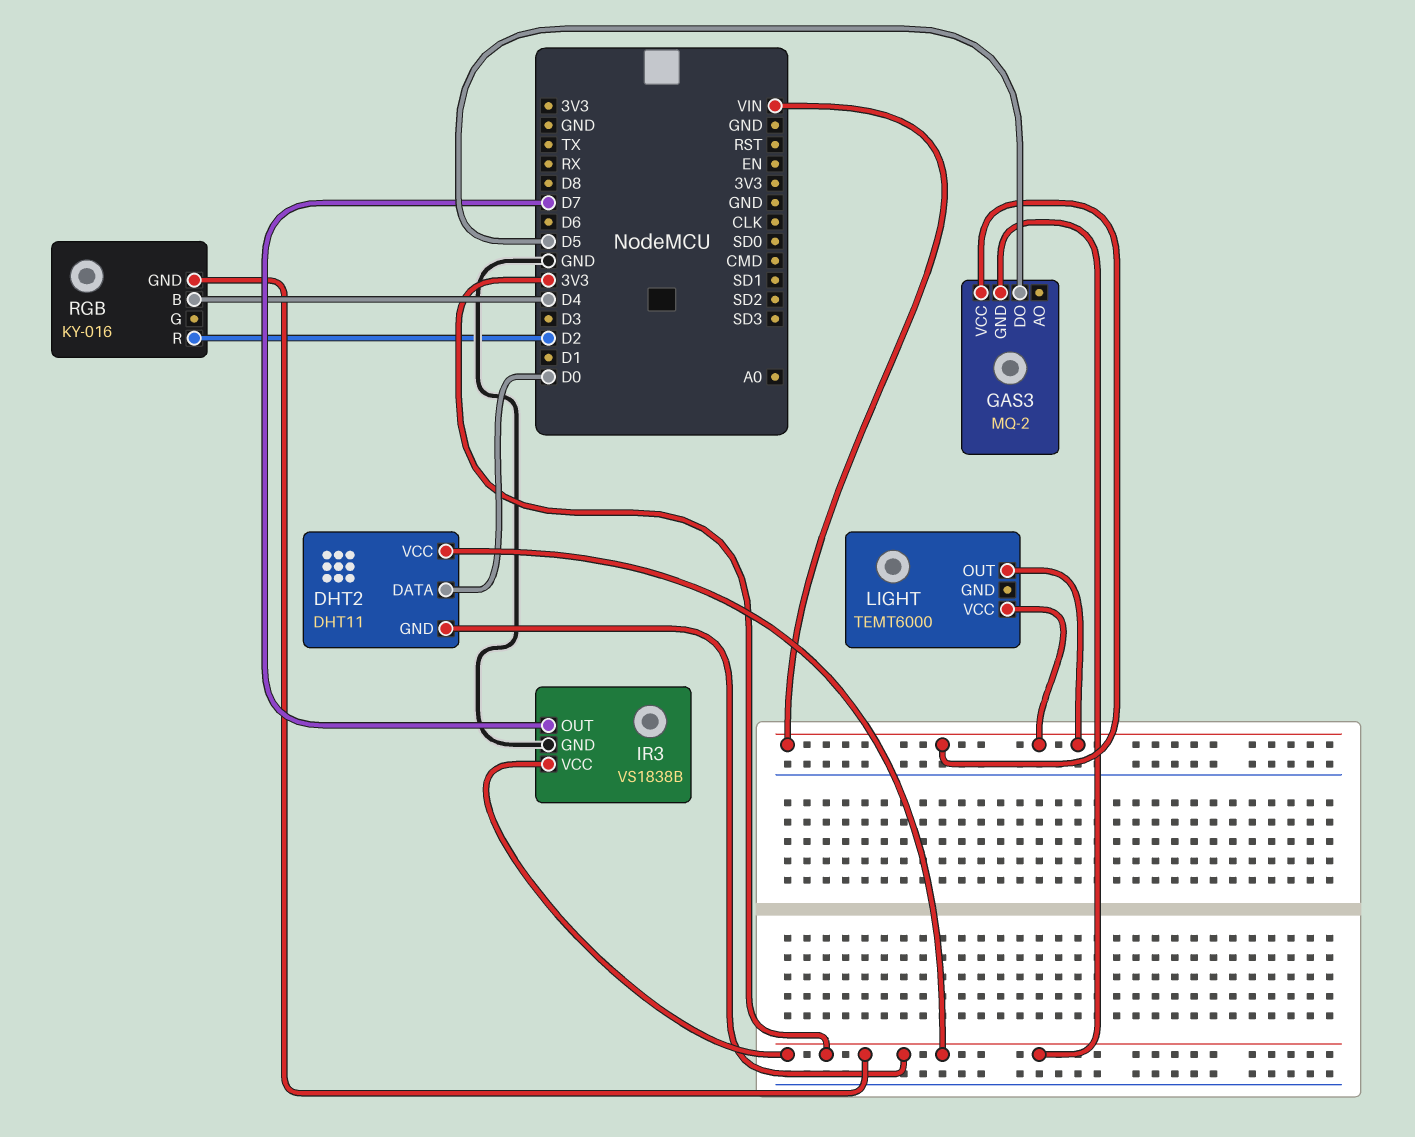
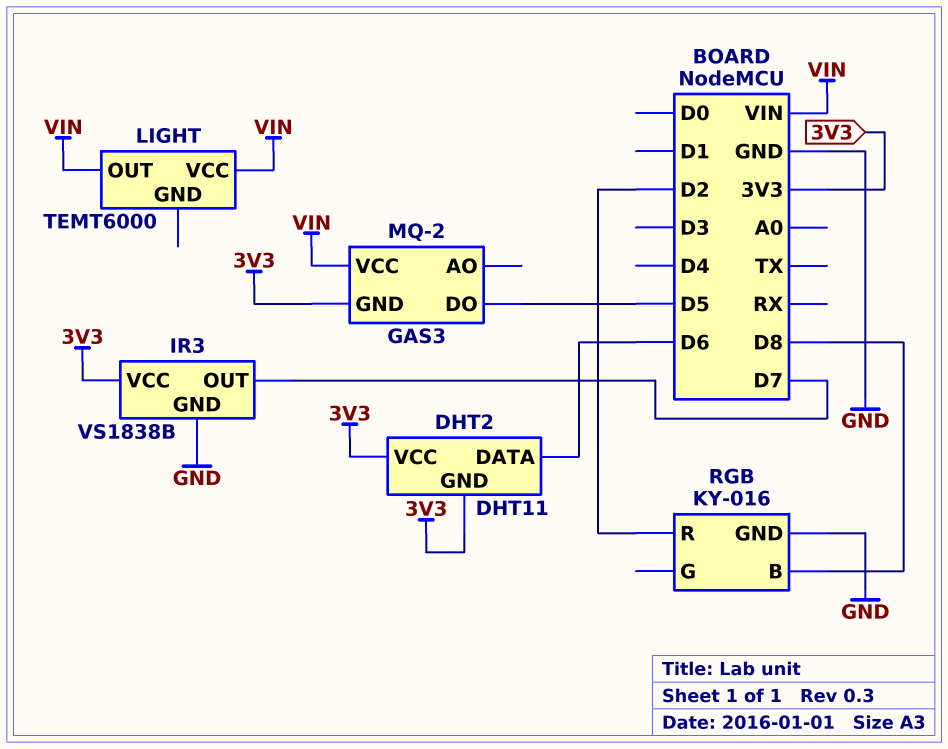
DHT2 pin DATA: D0 -> D6
RGB pin B: D4 -> D8
RGB pin GND: 3V3 -> GND

